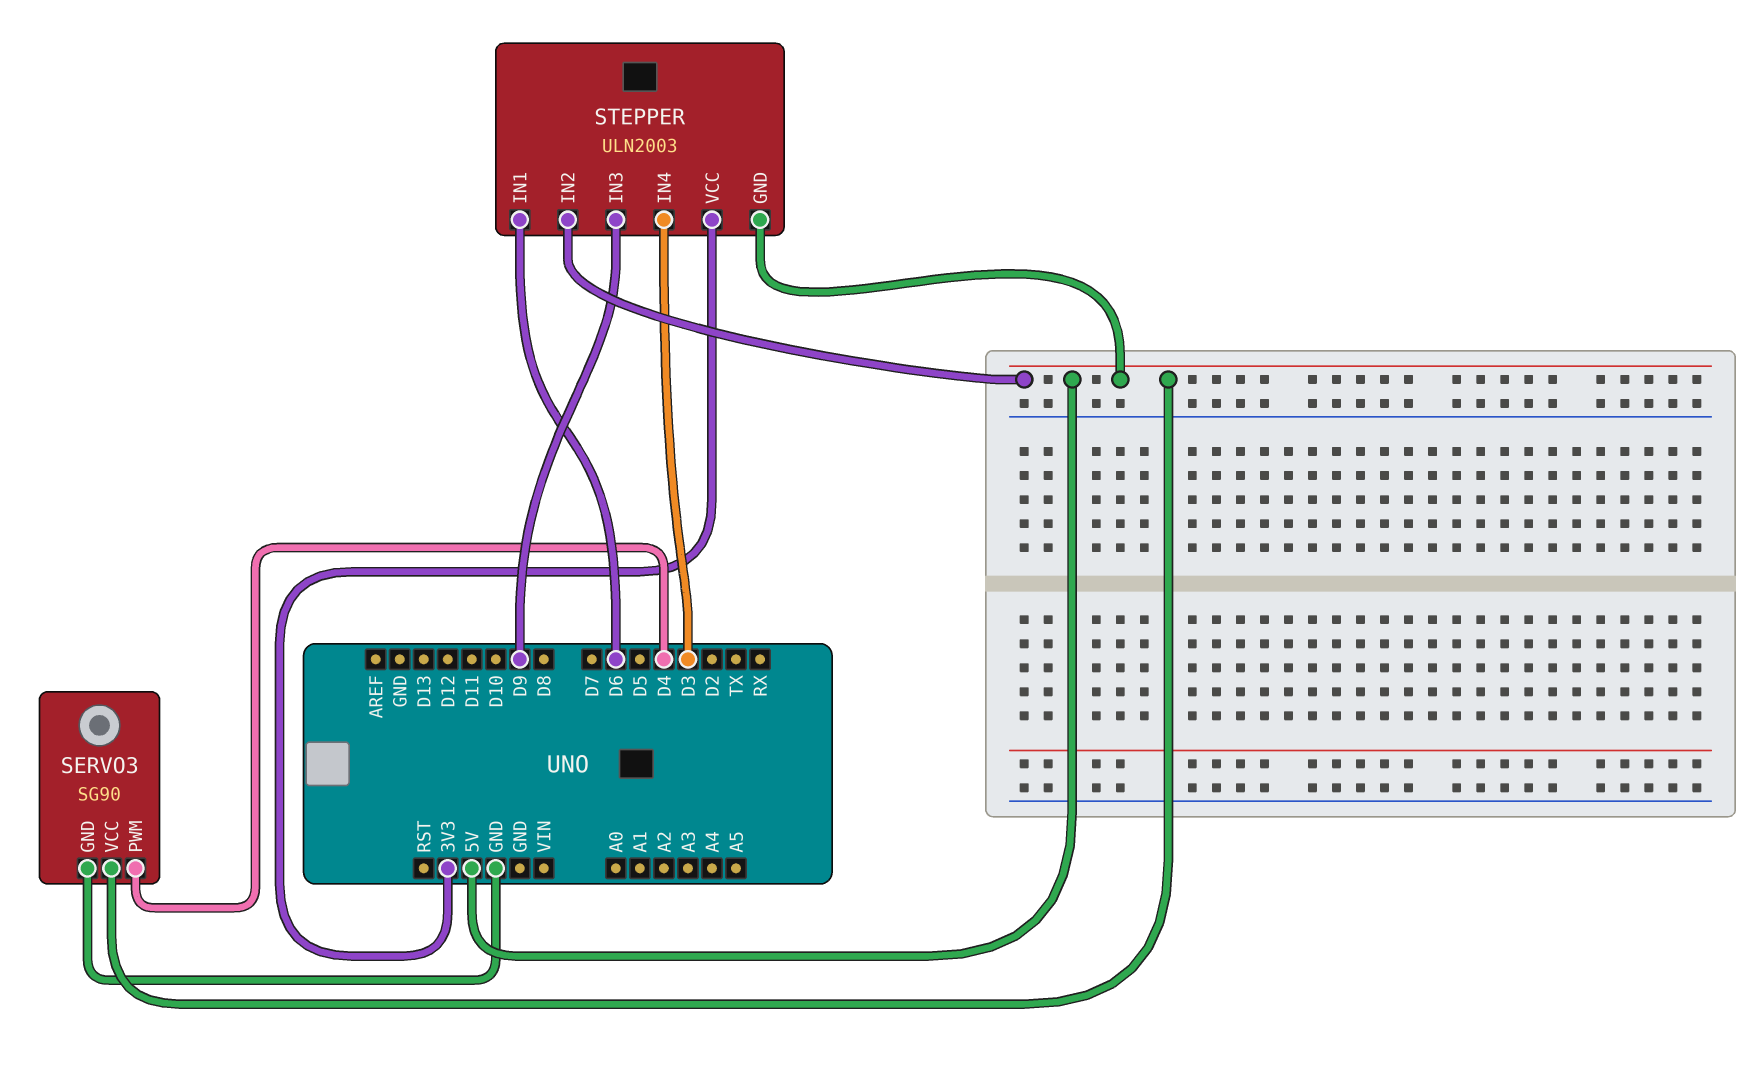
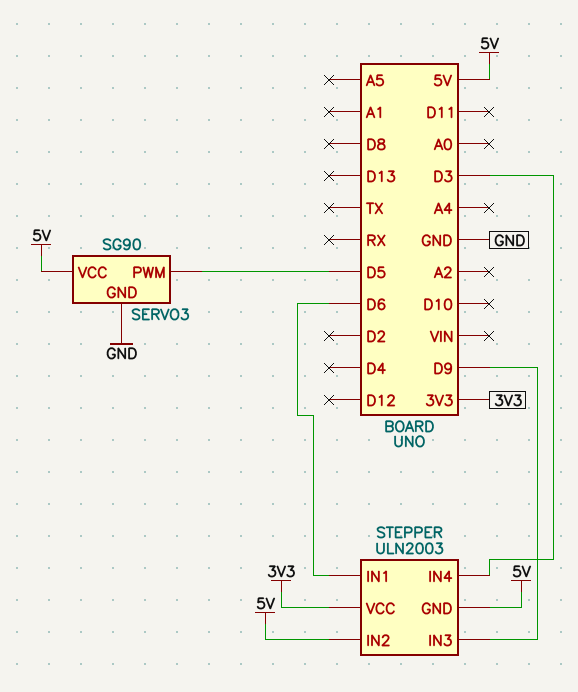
SERVO3 pin PWM: D4 -> D5

